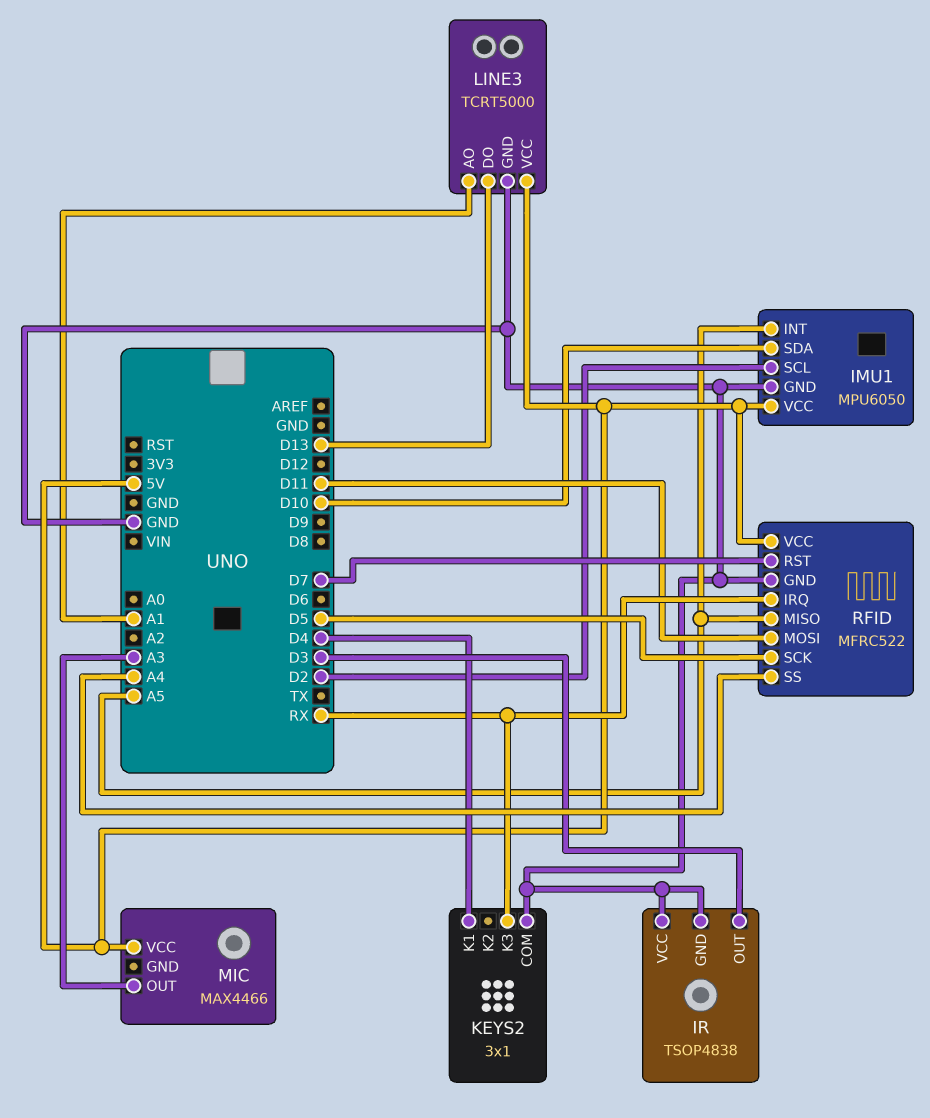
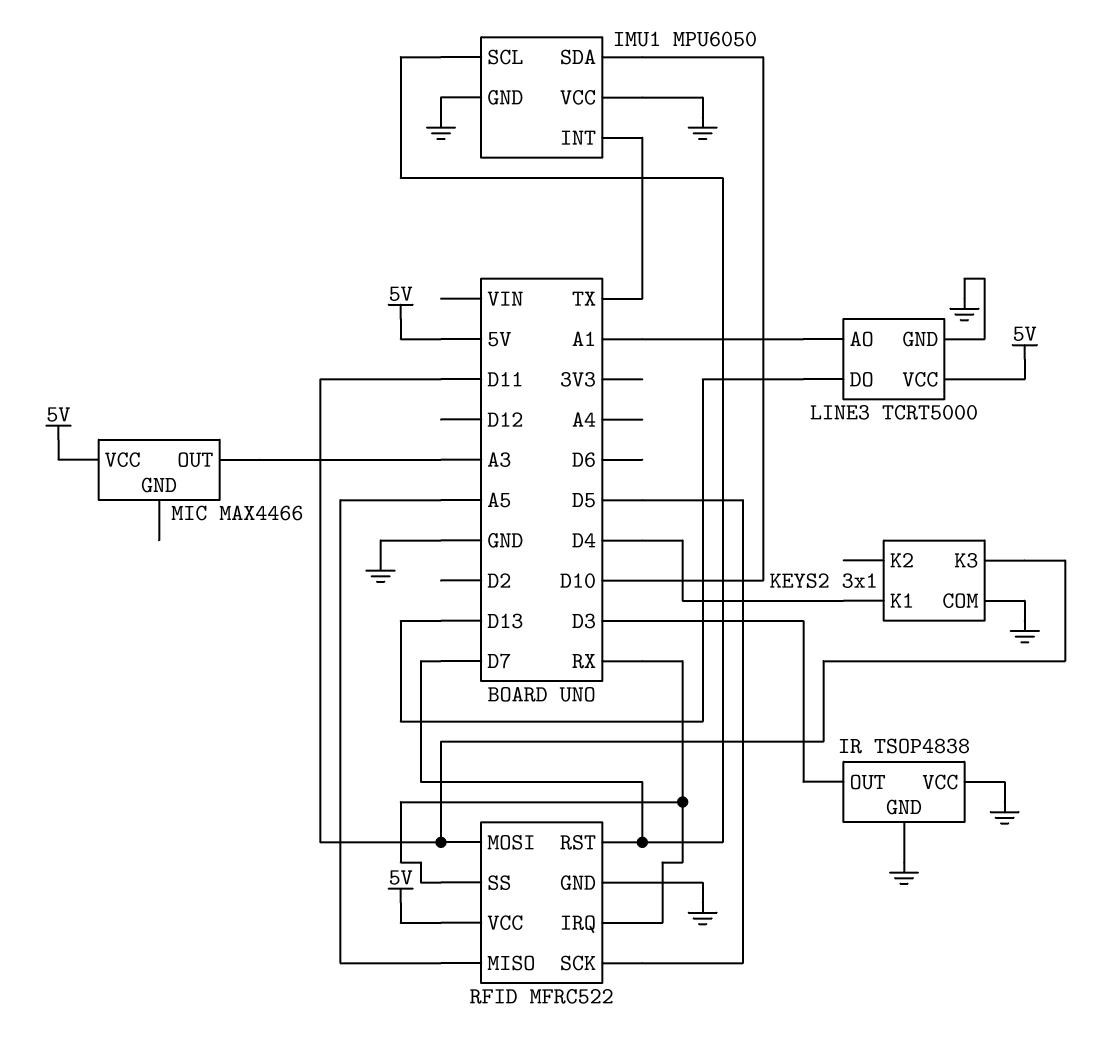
IMU1 pin INT: A5 -> TX
IMU1 pin SCL: D2 -> D7
IMU1 pin VCC: 5V -> GND
KEYS2 pin K3: RX -> D11
RFID pin SS: A4 -> RX

